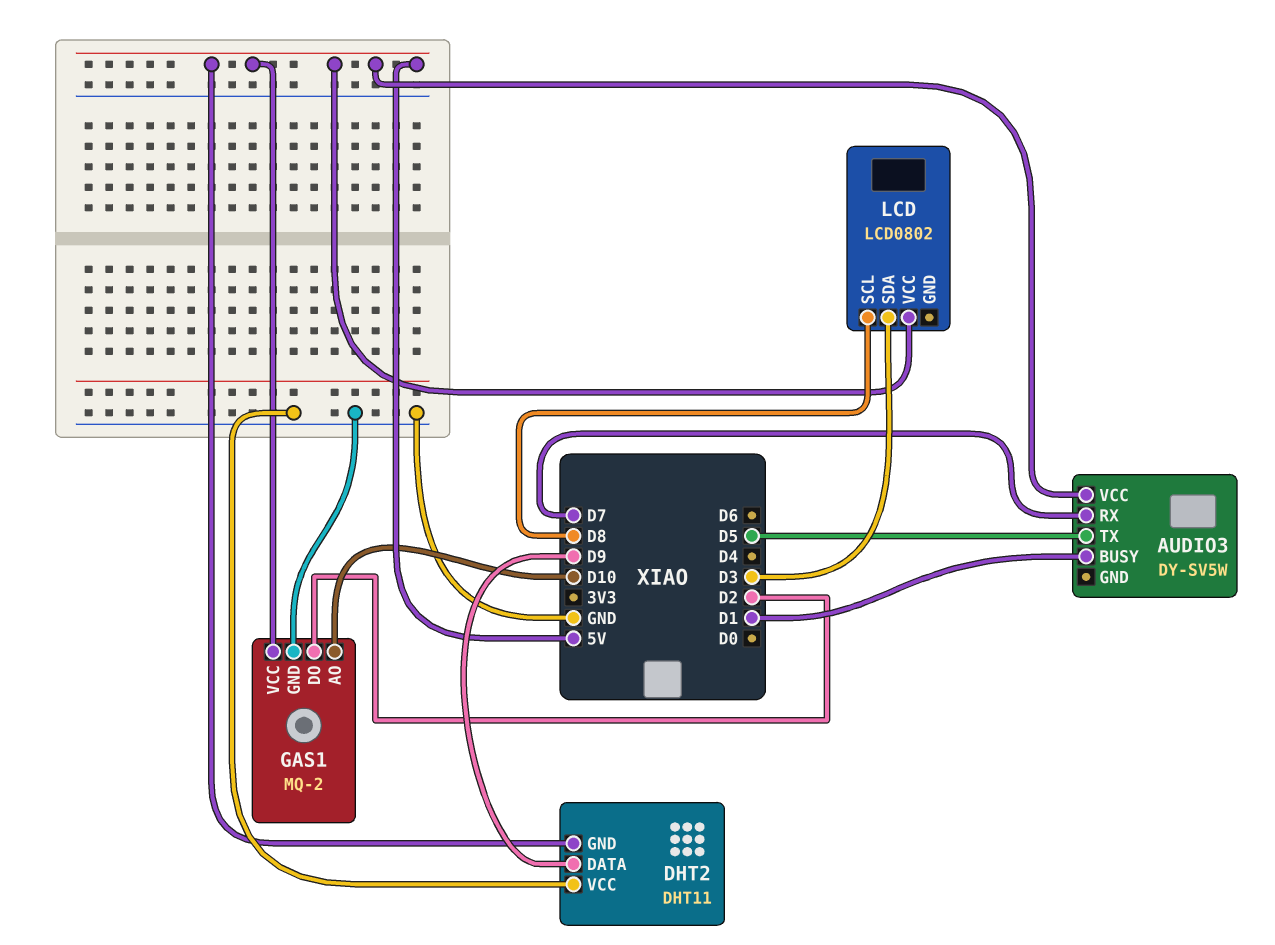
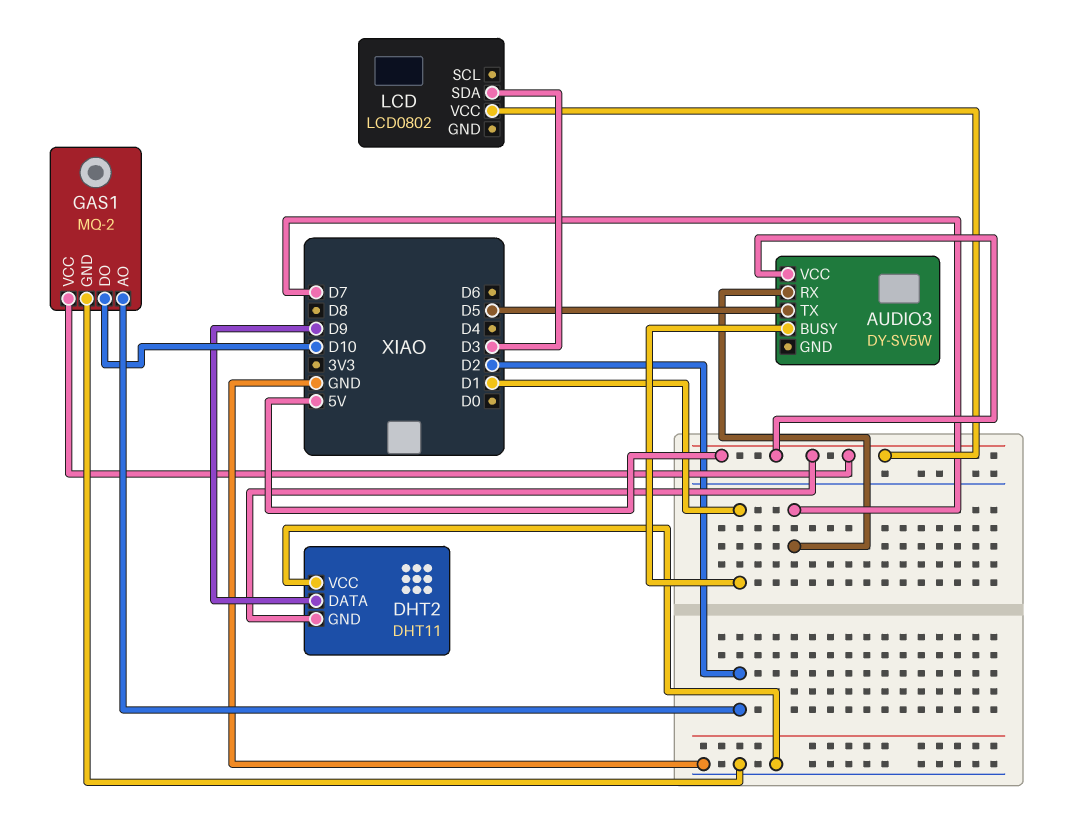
GAS1 pin AO: D10 -> D2
GAS1 pin DO: D2 -> D10
LCD pin SCL: D8 -> none

